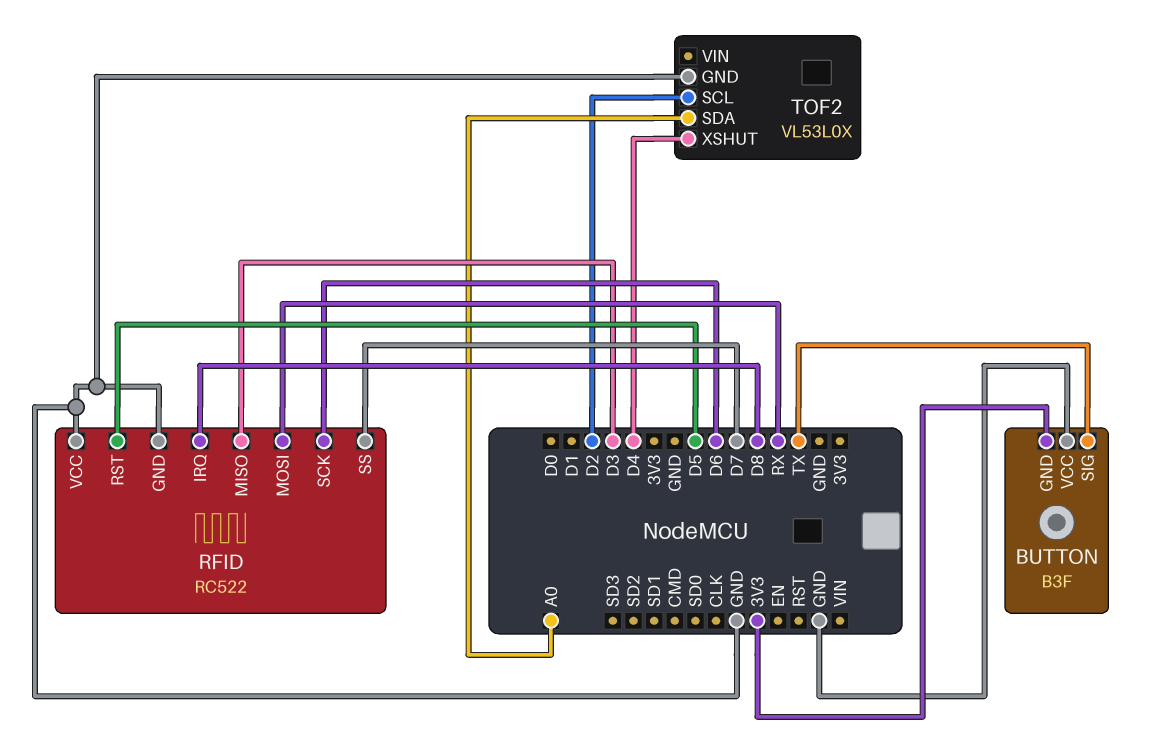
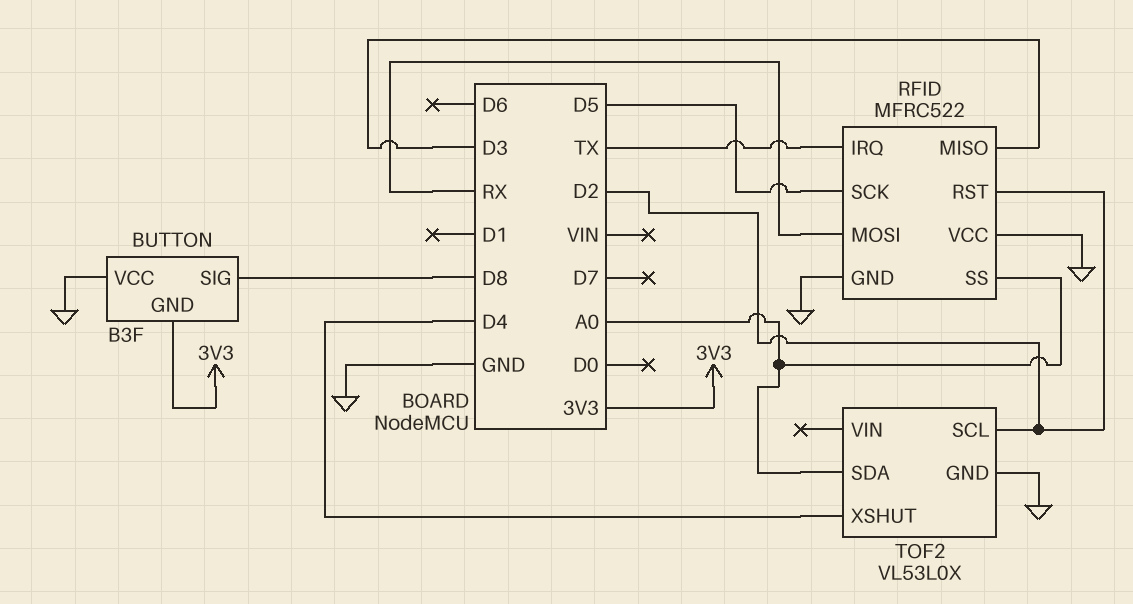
BUTTON pin SIG: TX -> D8
RFID: RC522 -> MFRC522
RFID pin IRQ: D8 -> TX
RFID pin RST: D5 -> D2
RFID pin SCK: D6 -> D5
RFID pin SS: D7 -> A0

